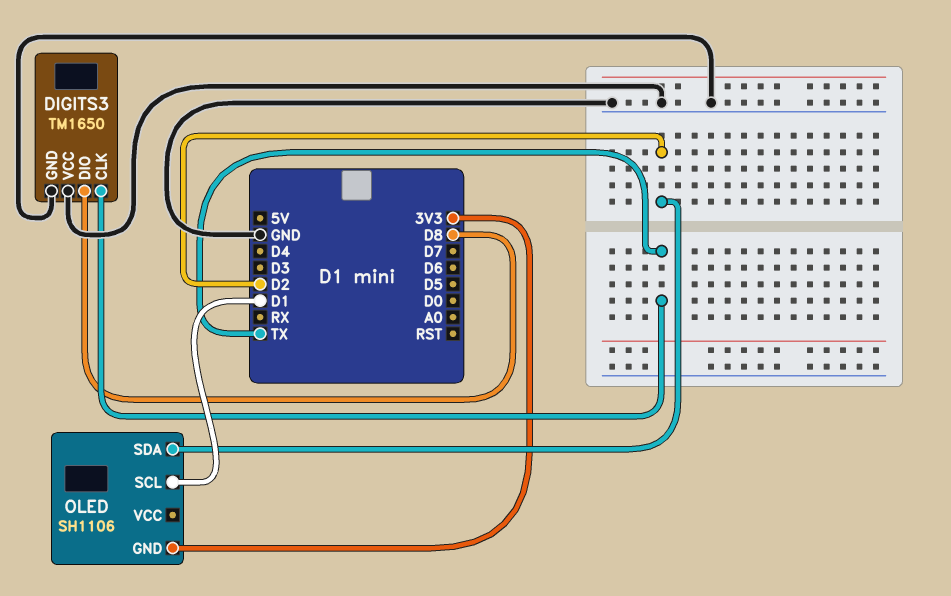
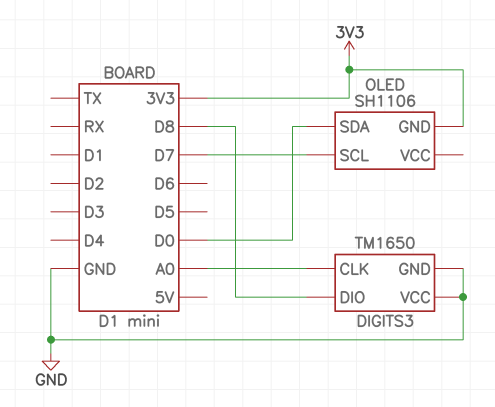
DIGITS3 pin CLK: TX -> A0
OLED pin SCL: D1 -> D7
OLED pin SDA: D2 -> D0

